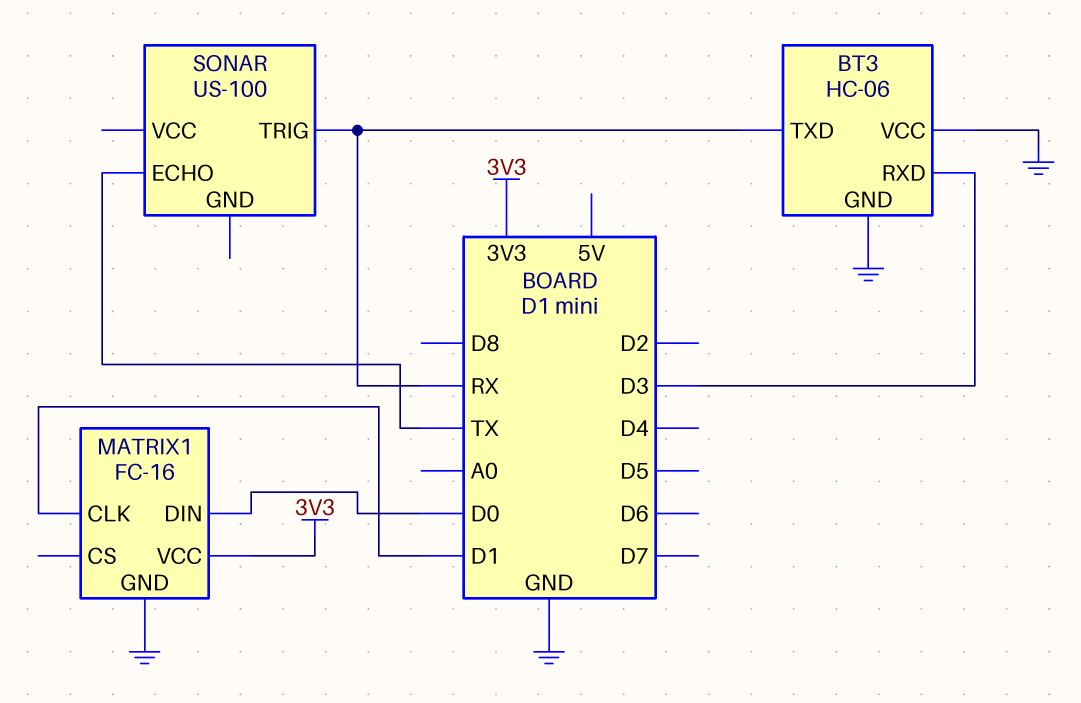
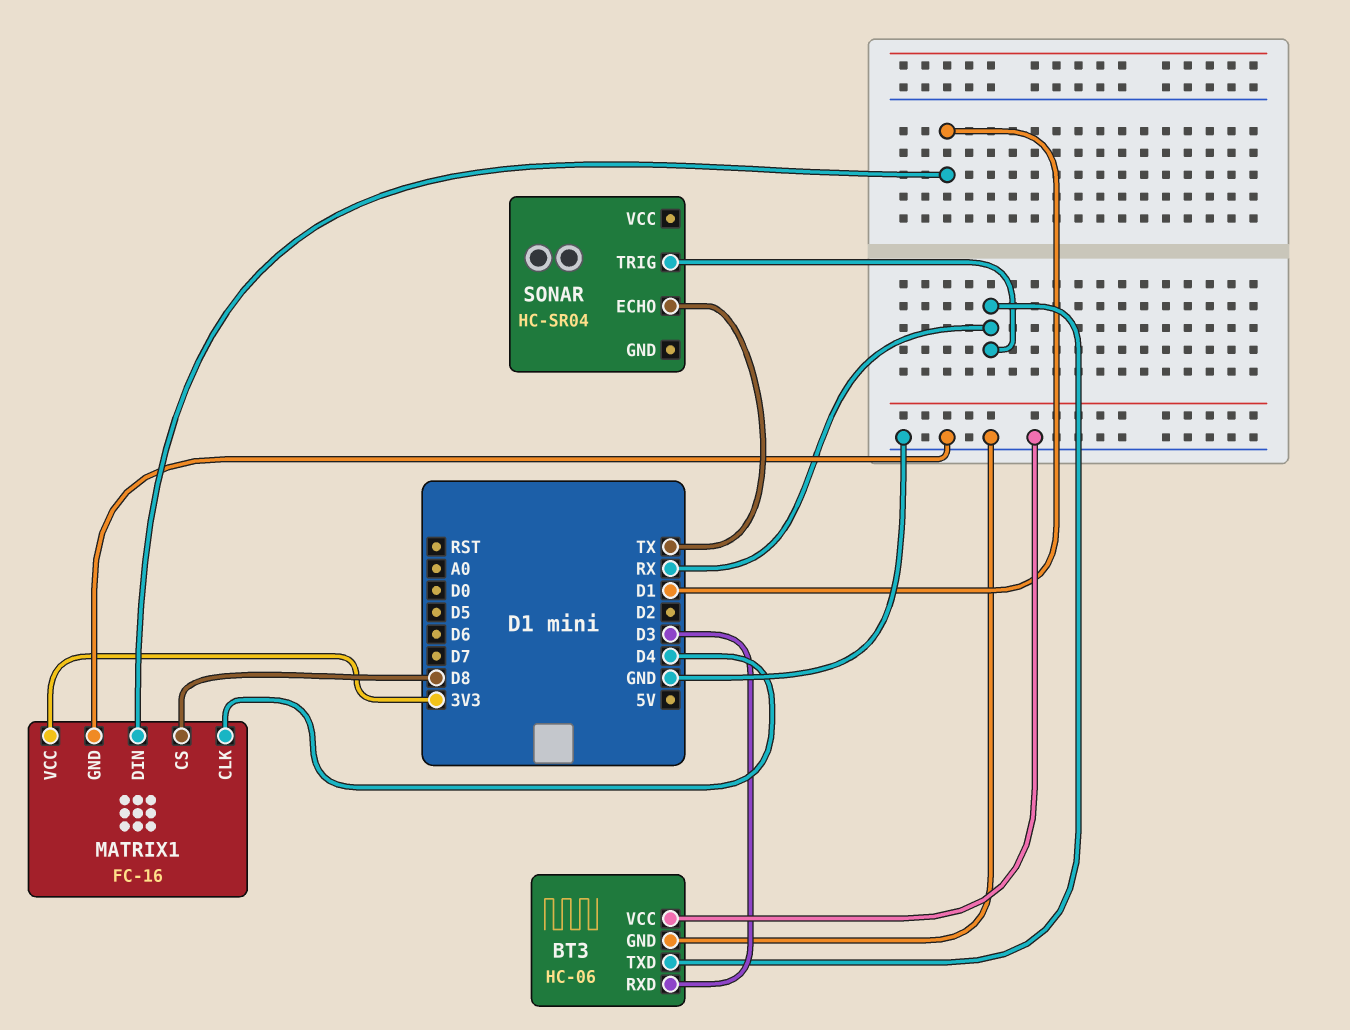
MATRIX1 pin CLK: D1 -> D4
MATRIX1 pin CS: none -> D8
MATRIX1 pin DIN: D0 -> D1
SONAR: US-100 -> HC-SR04

